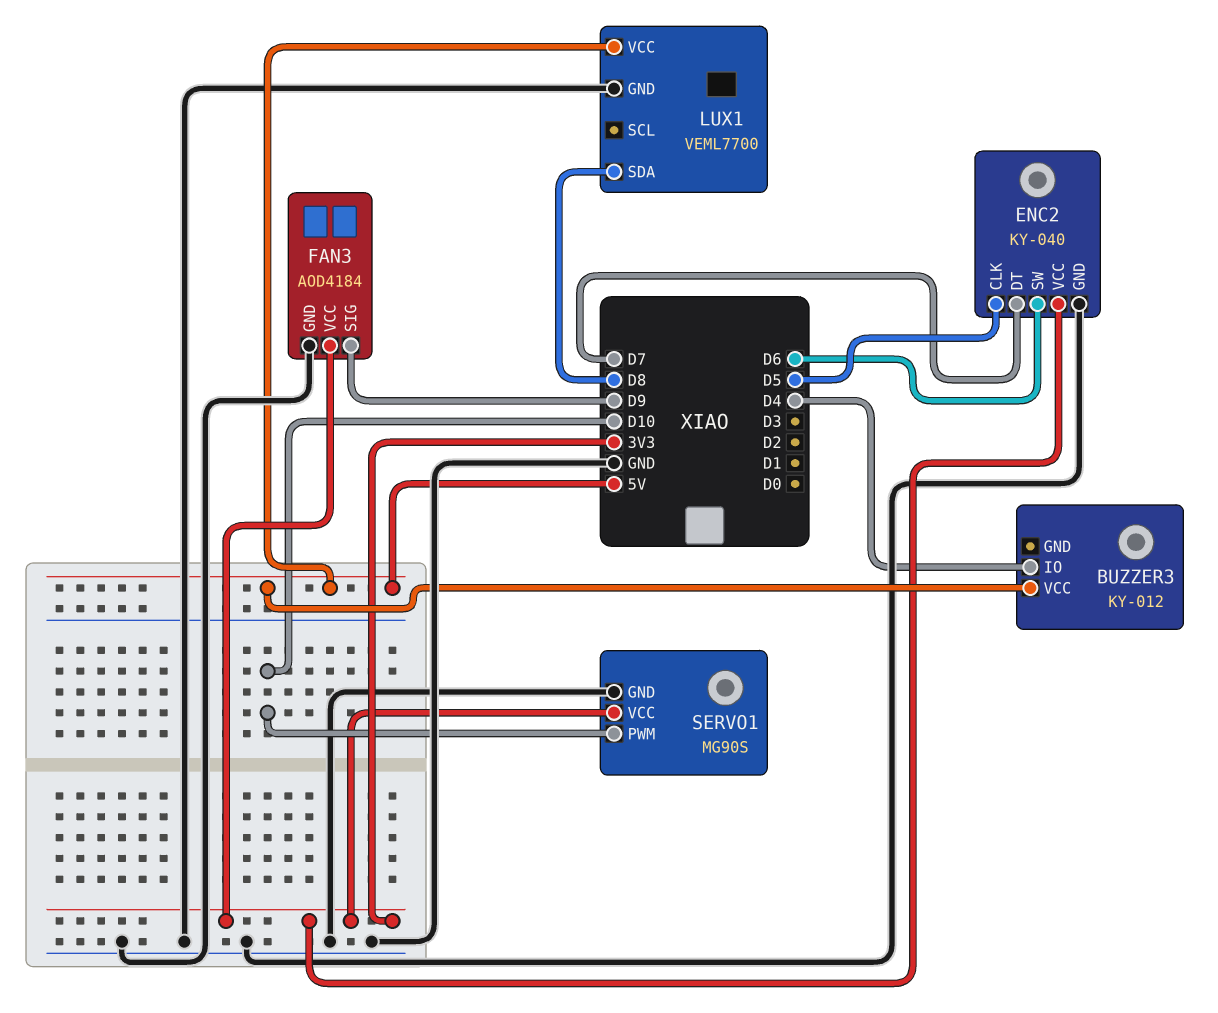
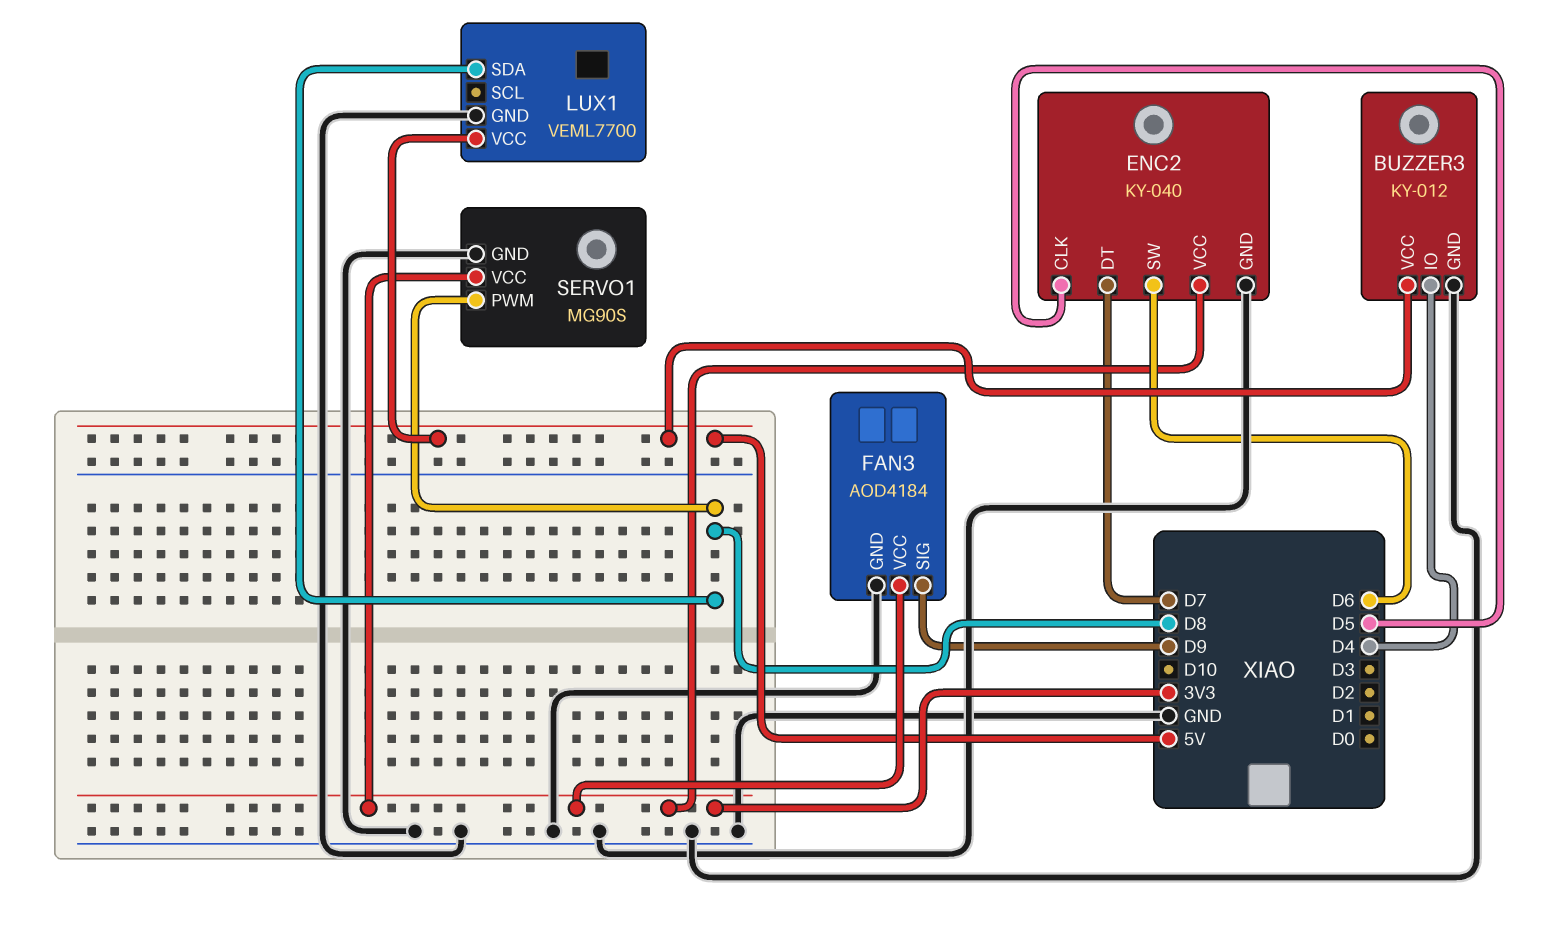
BUZZER3 pin GND: none -> GND
SERVO1 pin PWM: D10 -> D8

